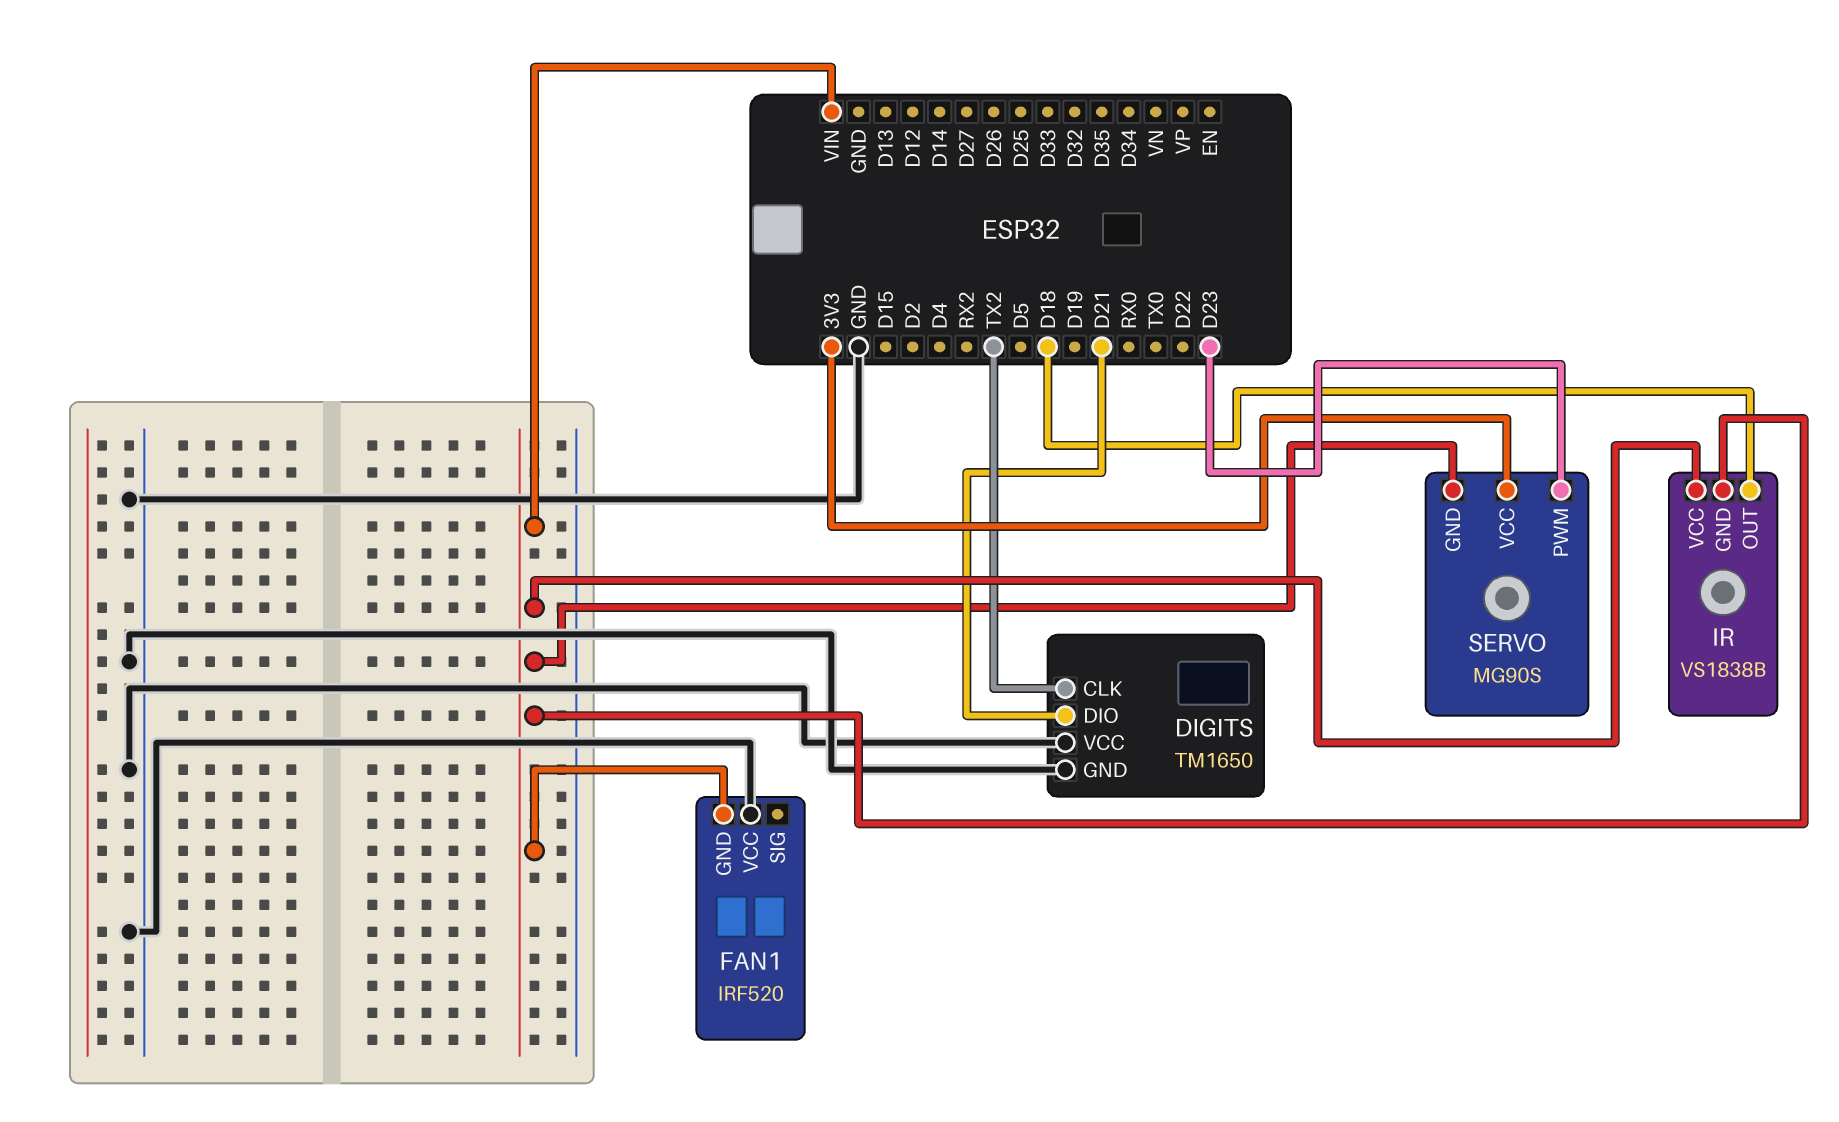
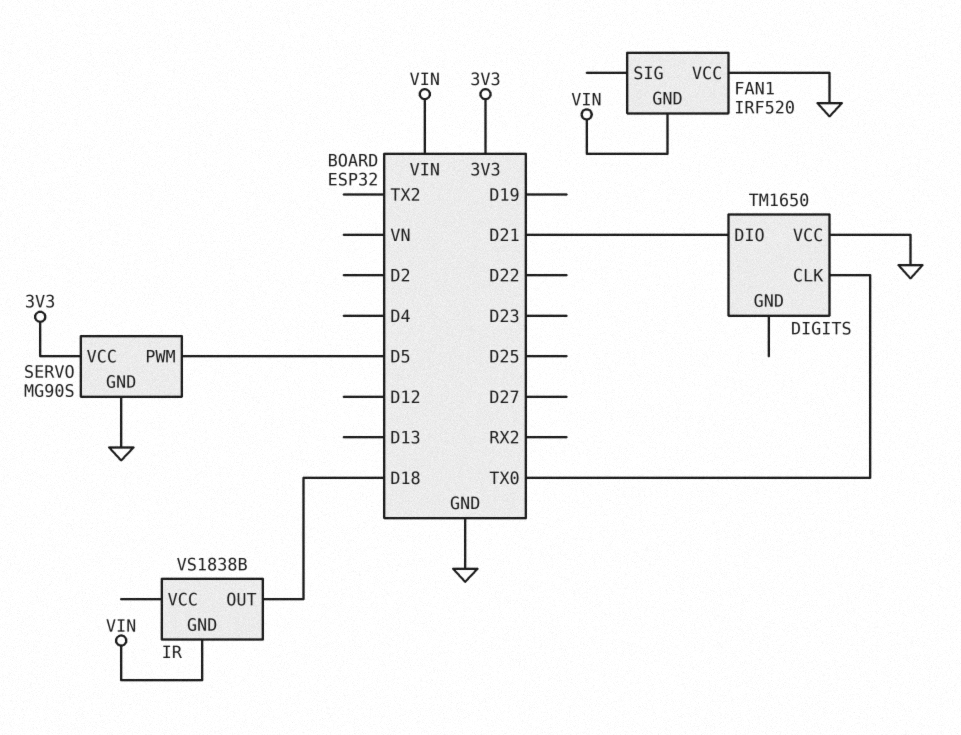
DIGITS pin CLK: TX2 -> TX0
DIGITS pin GND: GND -> none
IR pin VCC: VIN -> none
SERVO pin GND: VIN -> GND
SERVO pin PWM: D23 -> D5

